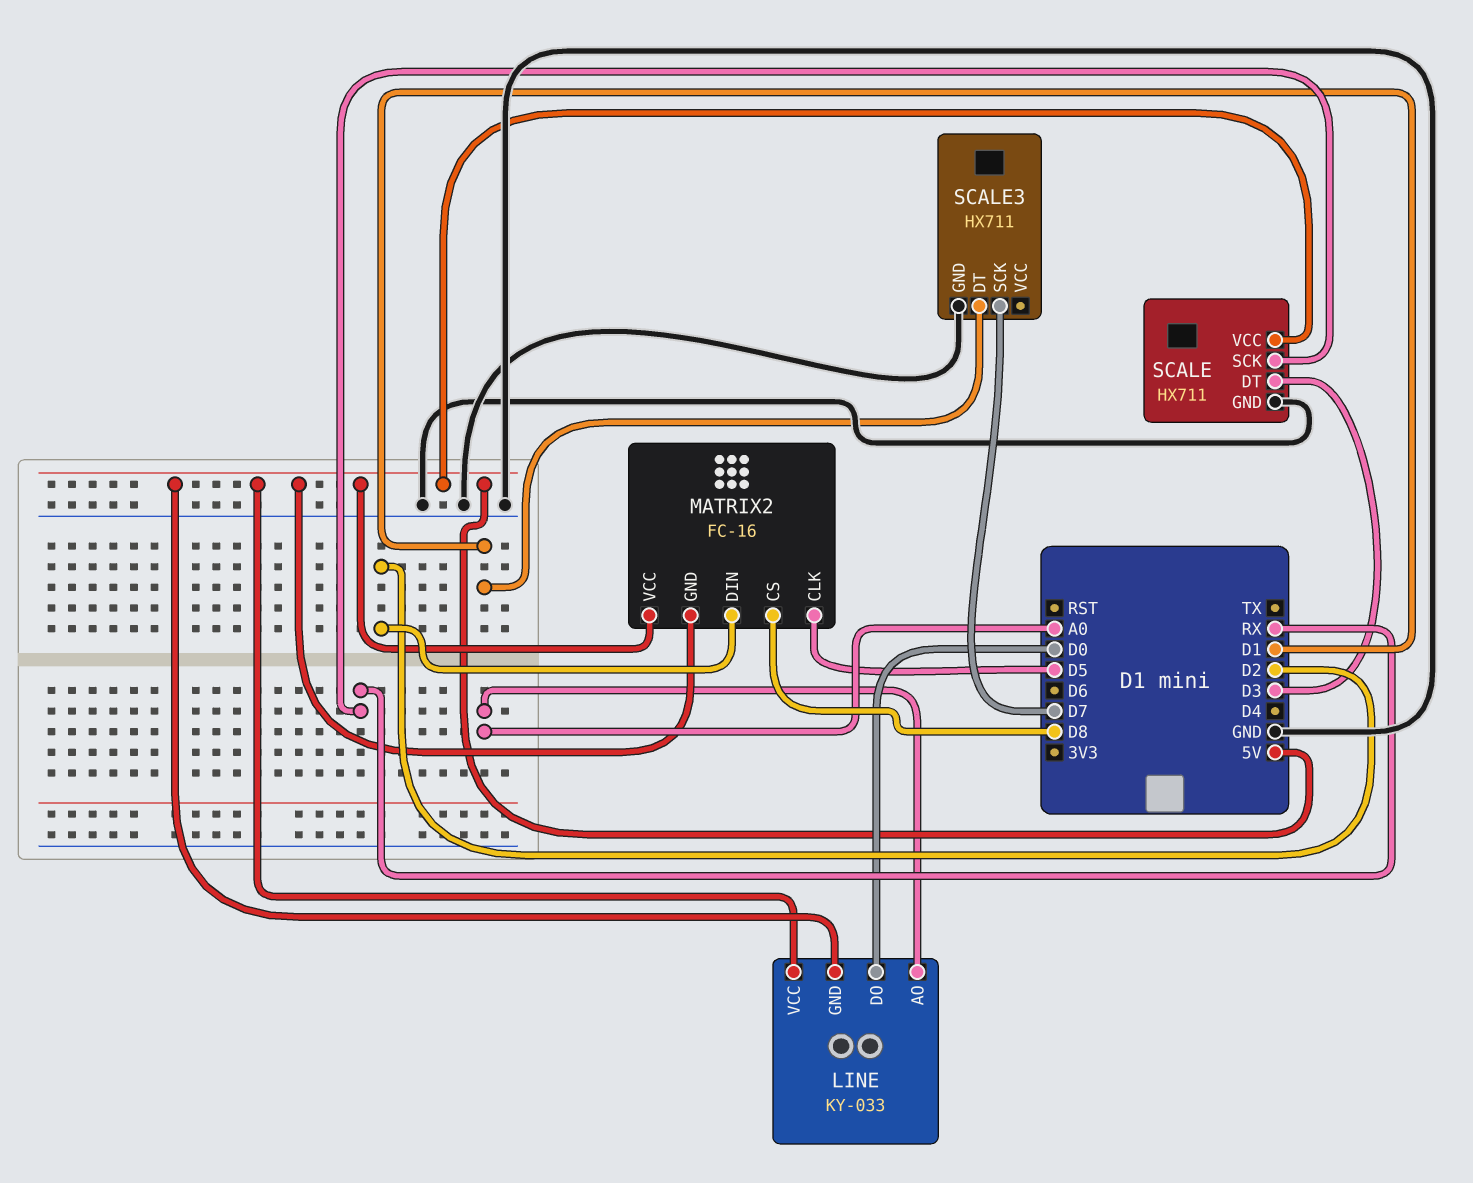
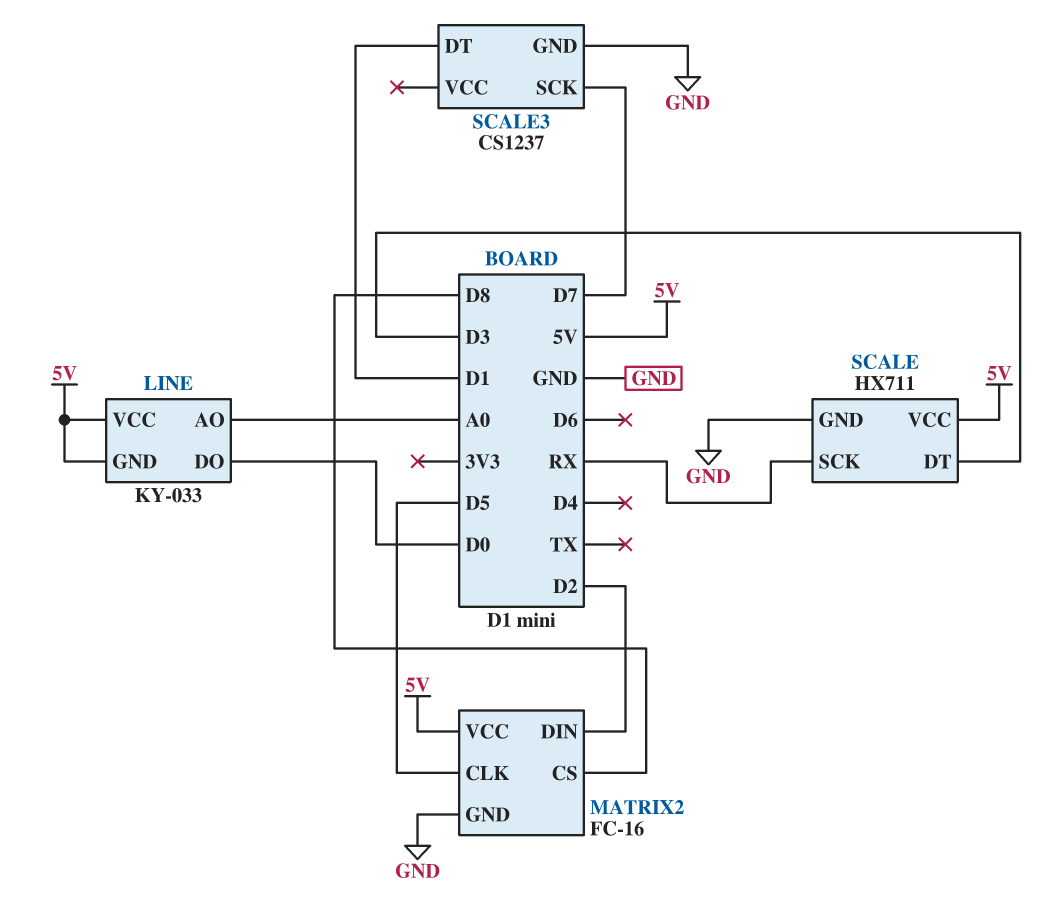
MATRIX2 pin GND: 5V -> GND
SCALE3: HX711 -> CS1237

